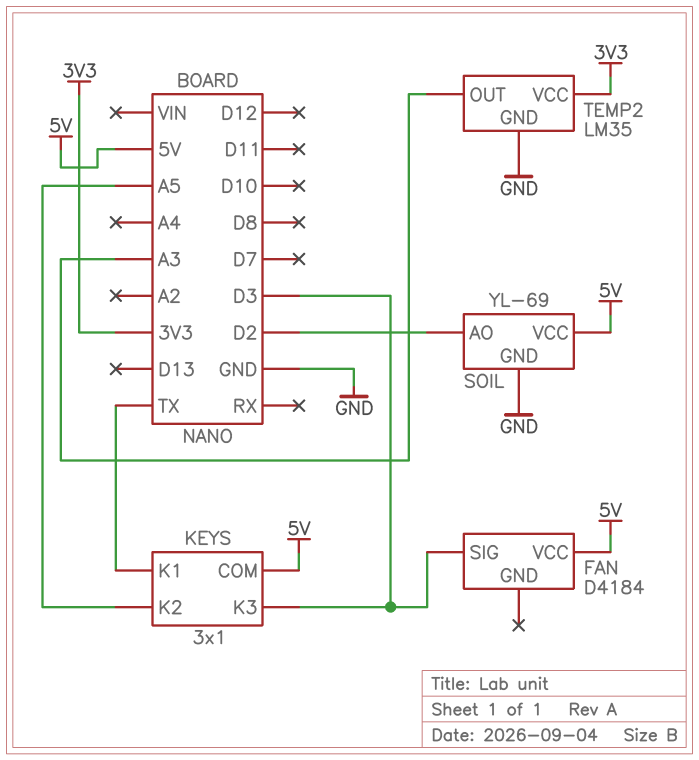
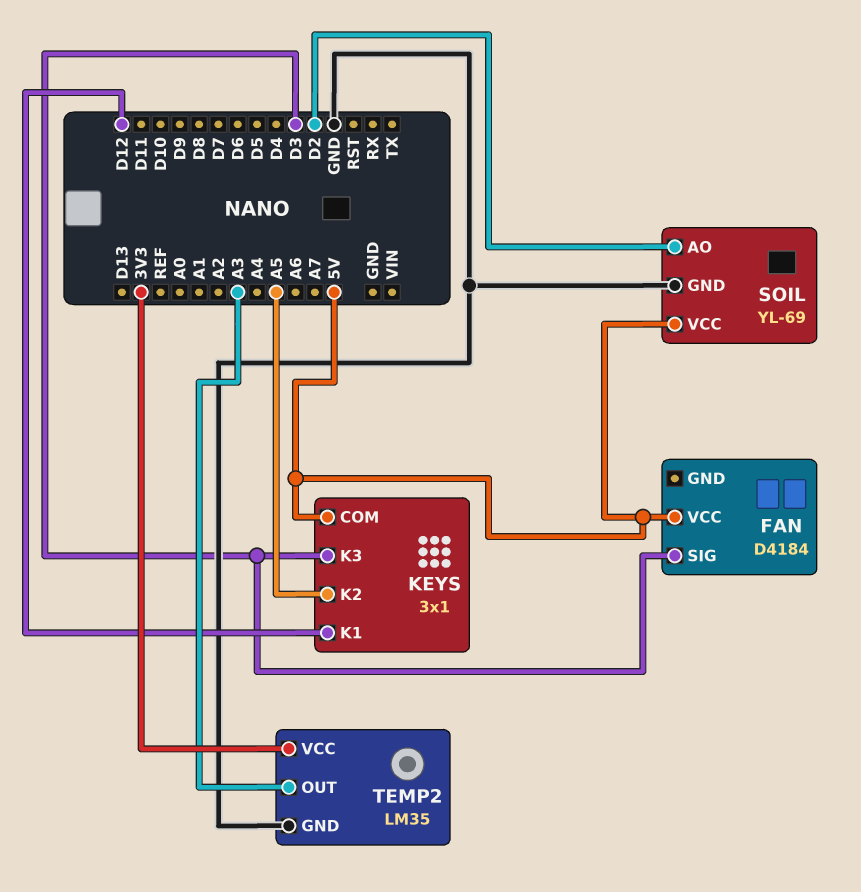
KEYS pin K1: TX -> D12

